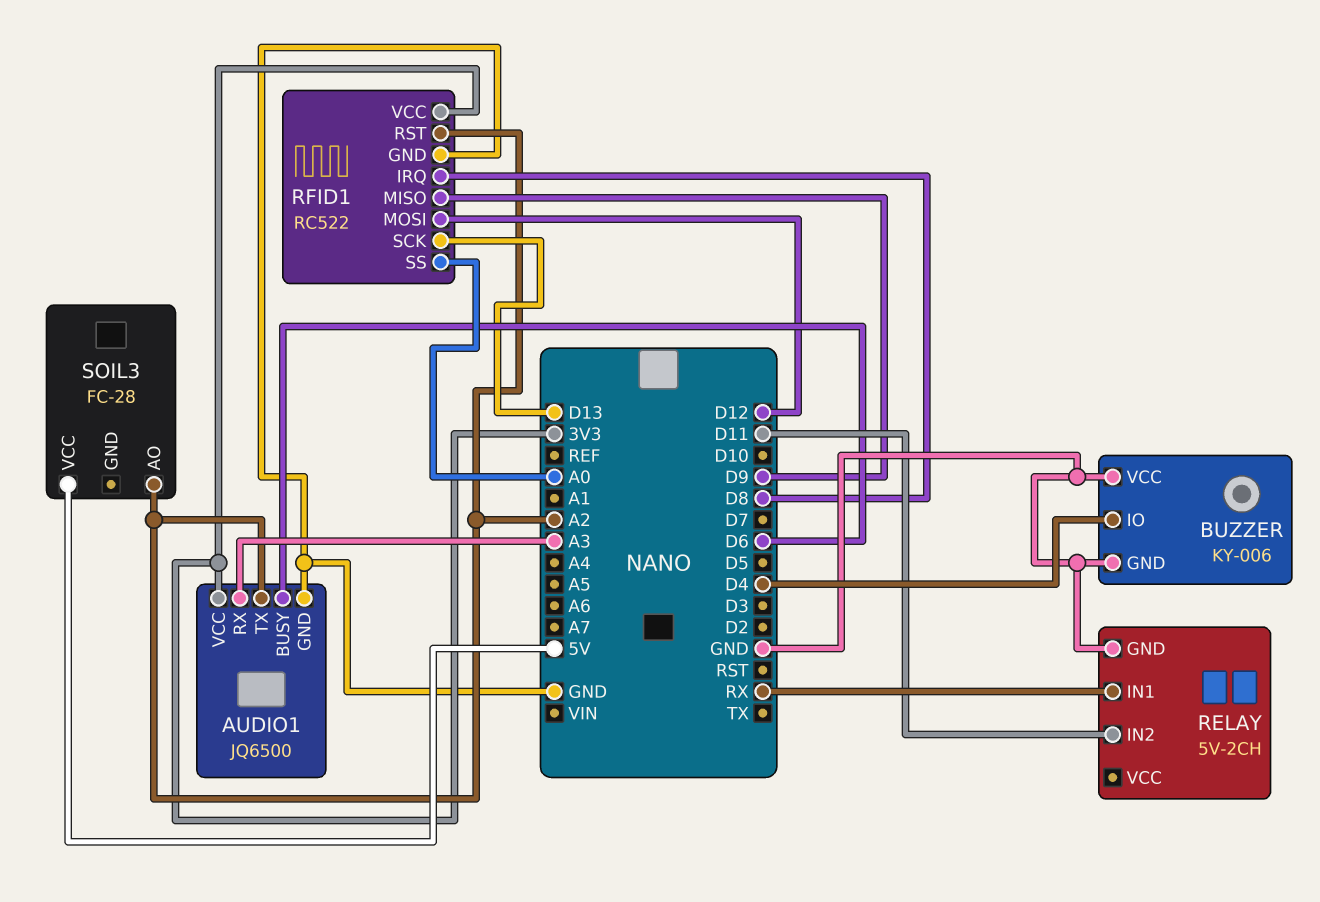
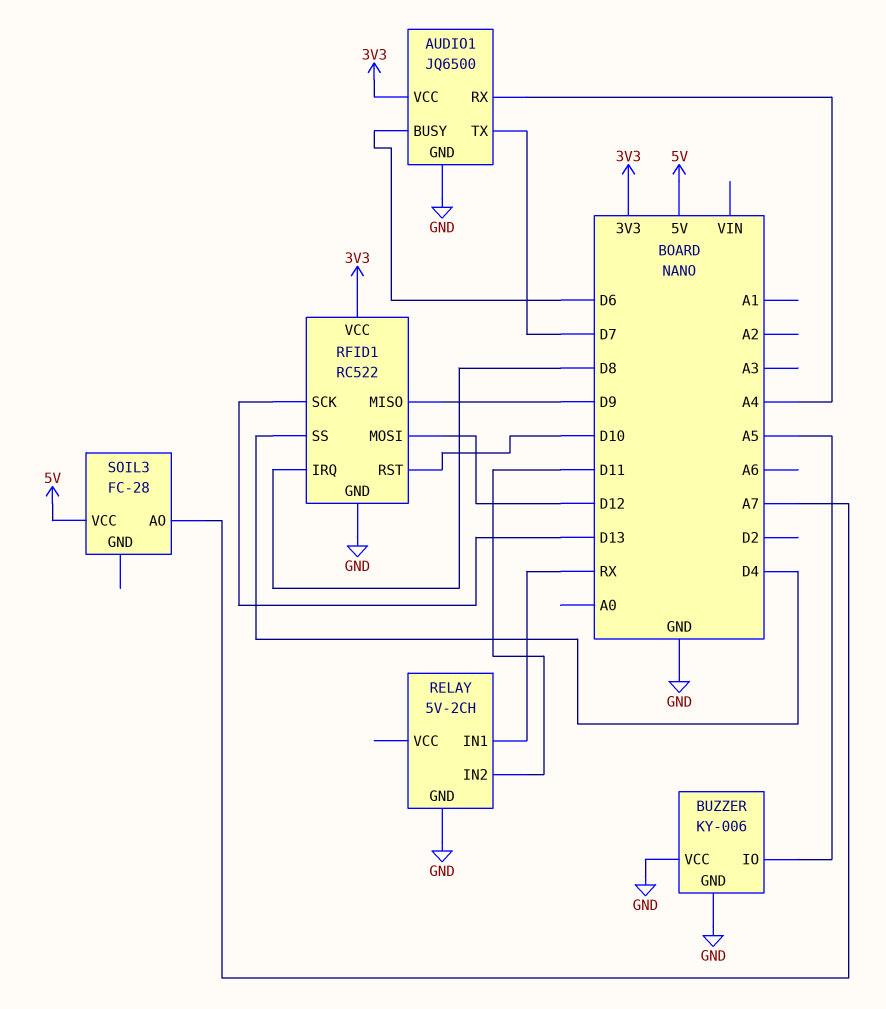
AUDIO1 pin RX: A3 -> A4
AUDIO1 pin TX: A2 -> D7
BUZZER pin IO: D4 -> A5
RFID1 pin RST: A2 -> D10
RFID1 pin SS: A0 -> D4
SOIL3 pin AO: A2 -> A7

